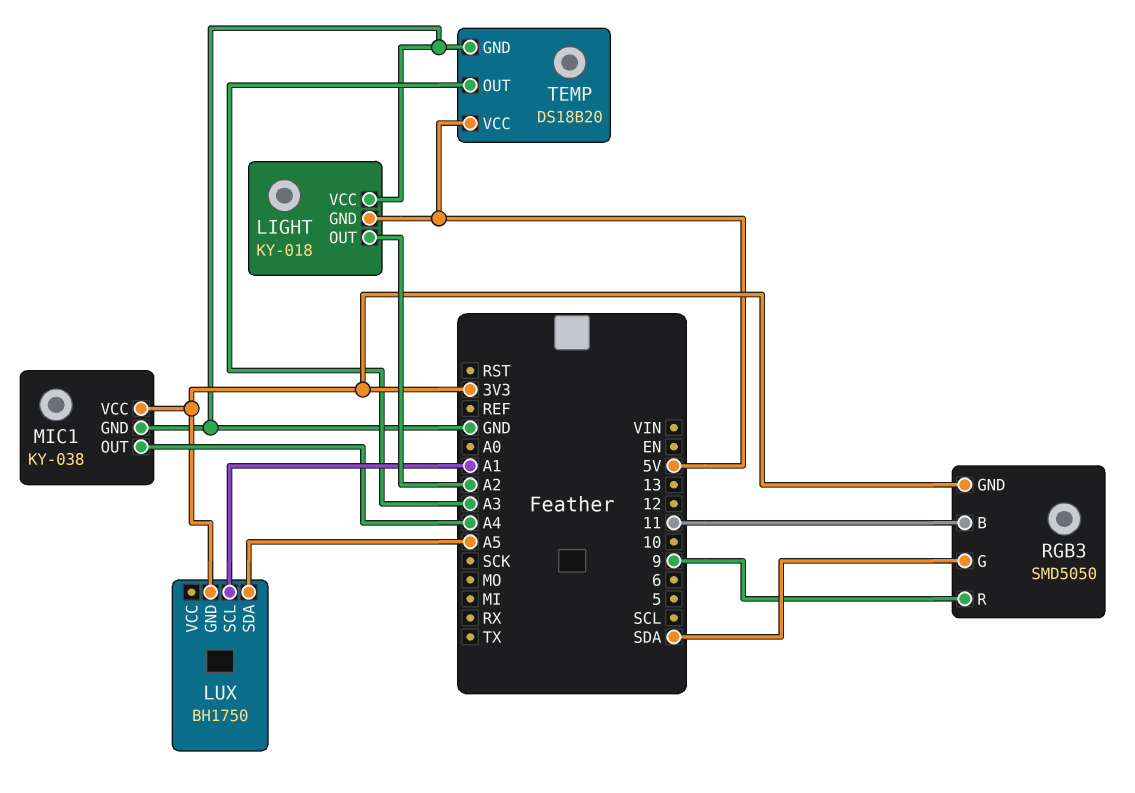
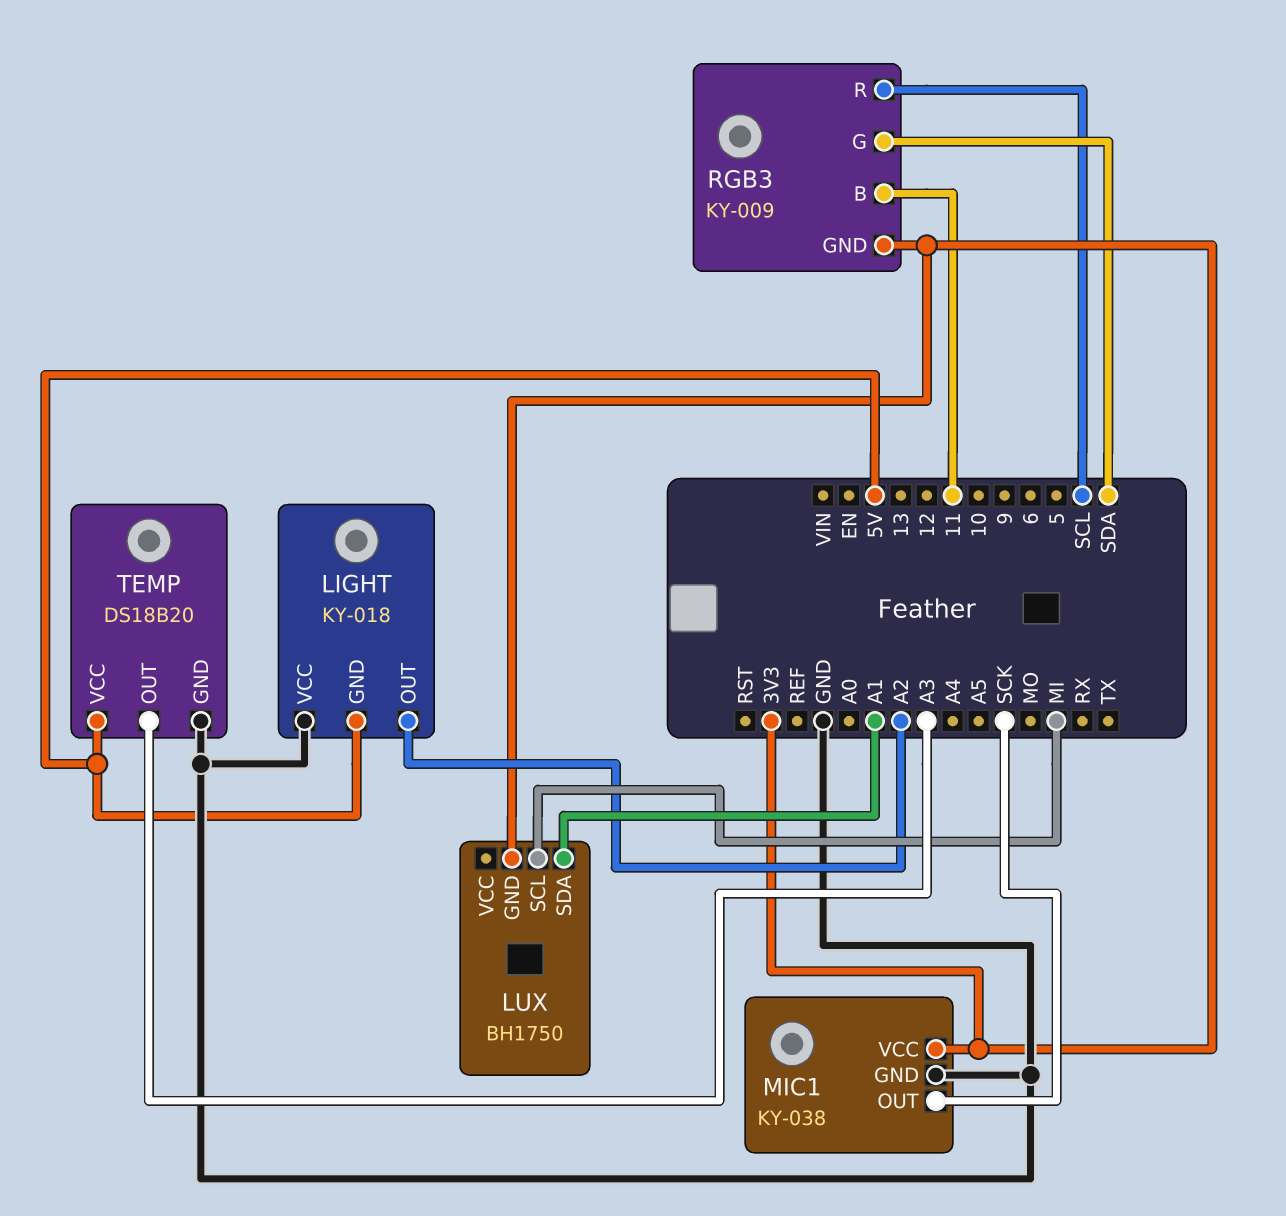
LUX pin SCL: A1 -> MI
LUX pin SDA: A5 -> A1
MIC1 pin OUT: A4 -> SCK
RGB3: SMD5050 -> KY-009
RGB3 pin R: 9 -> SCL

